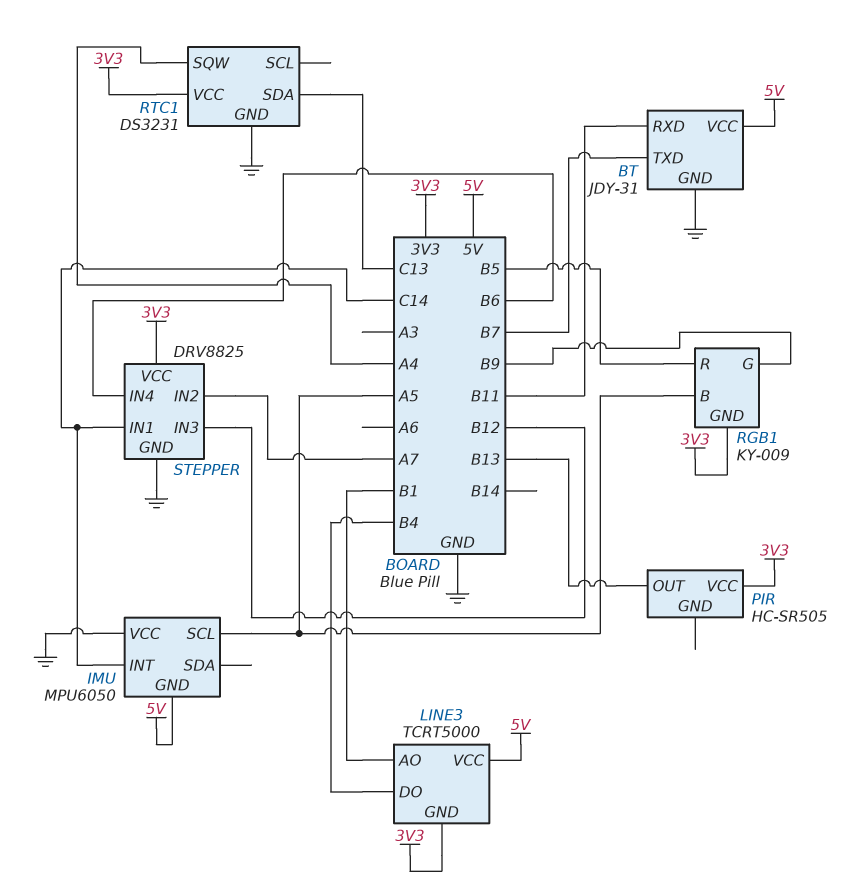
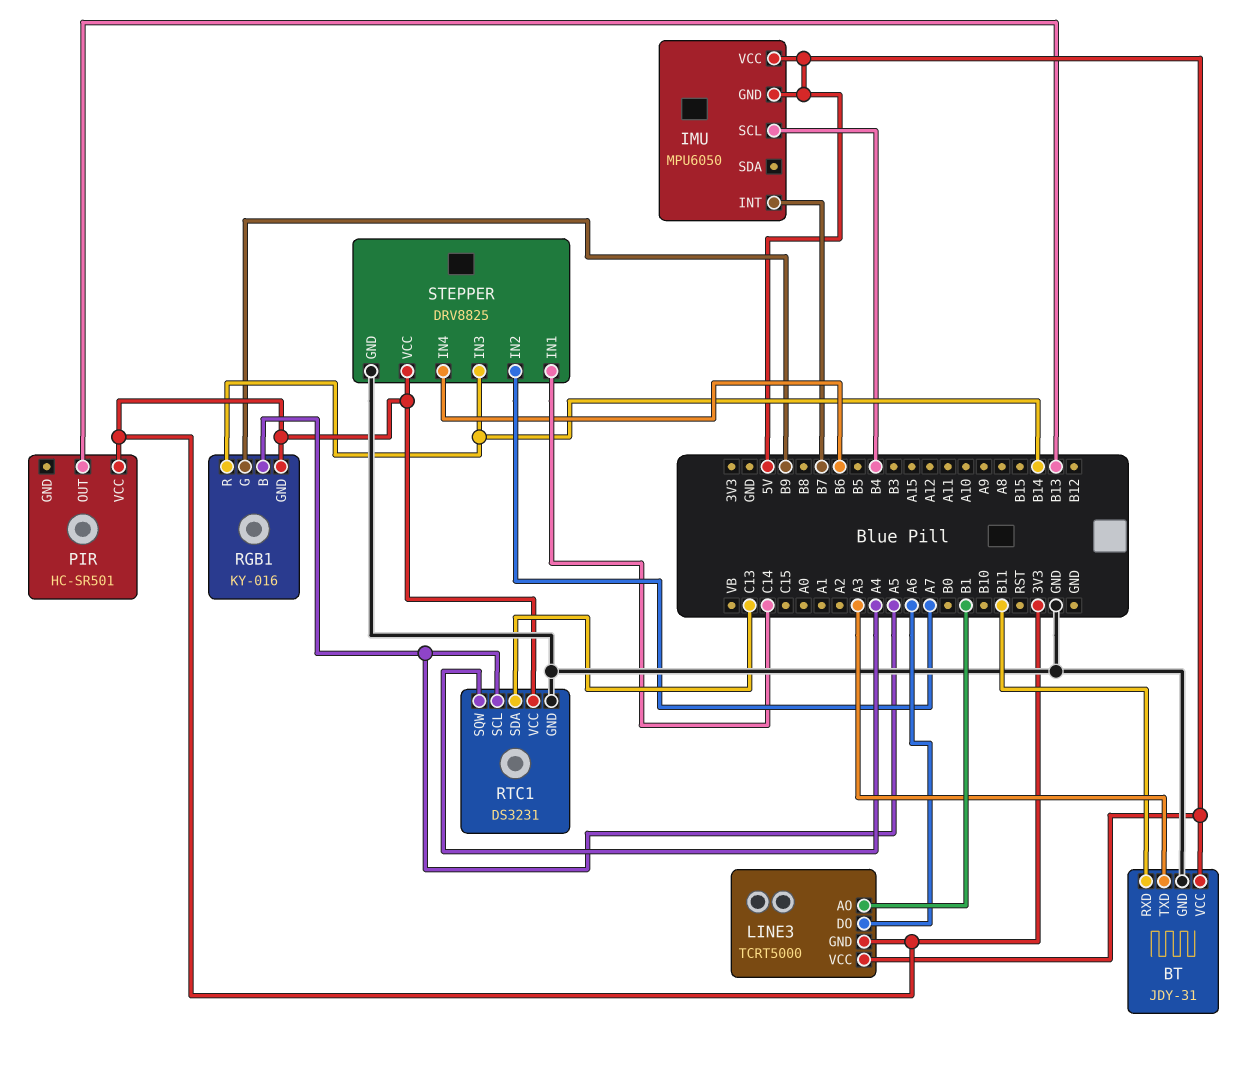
BT pin TXD: B7 -> A3
IMU pin INT: C14 -> B7
IMU pin SCL: A5 -> B4
IMU pin VCC: GND -> 5V
LINE3 pin DO: B4 -> A6
PIR: HC-SR505 -> HC-SR501
RGB1: KY-009 -> KY-016
RGB1 pin R: B5 -> B14
RTC1 pin SCL: none -> A5
STEPPER pin IN3: B12 -> B14

